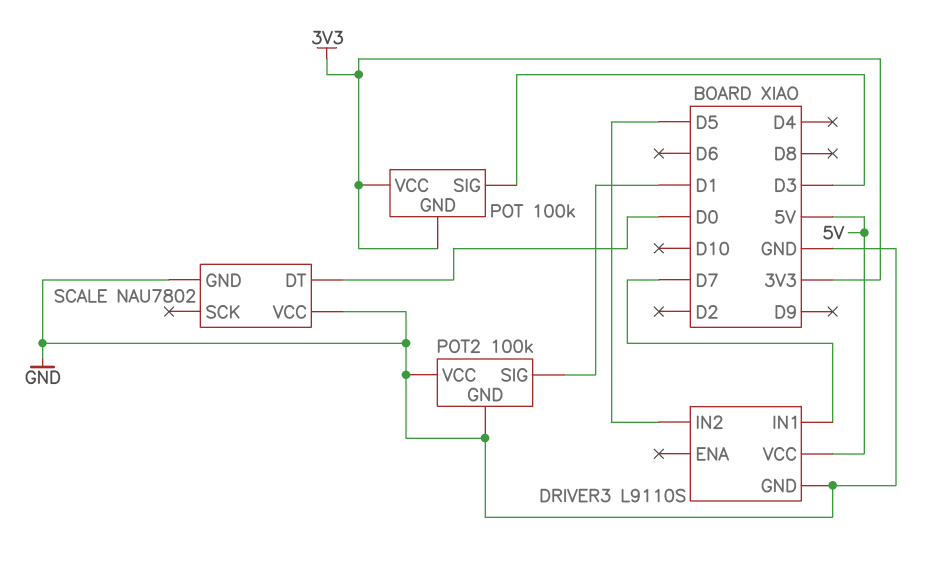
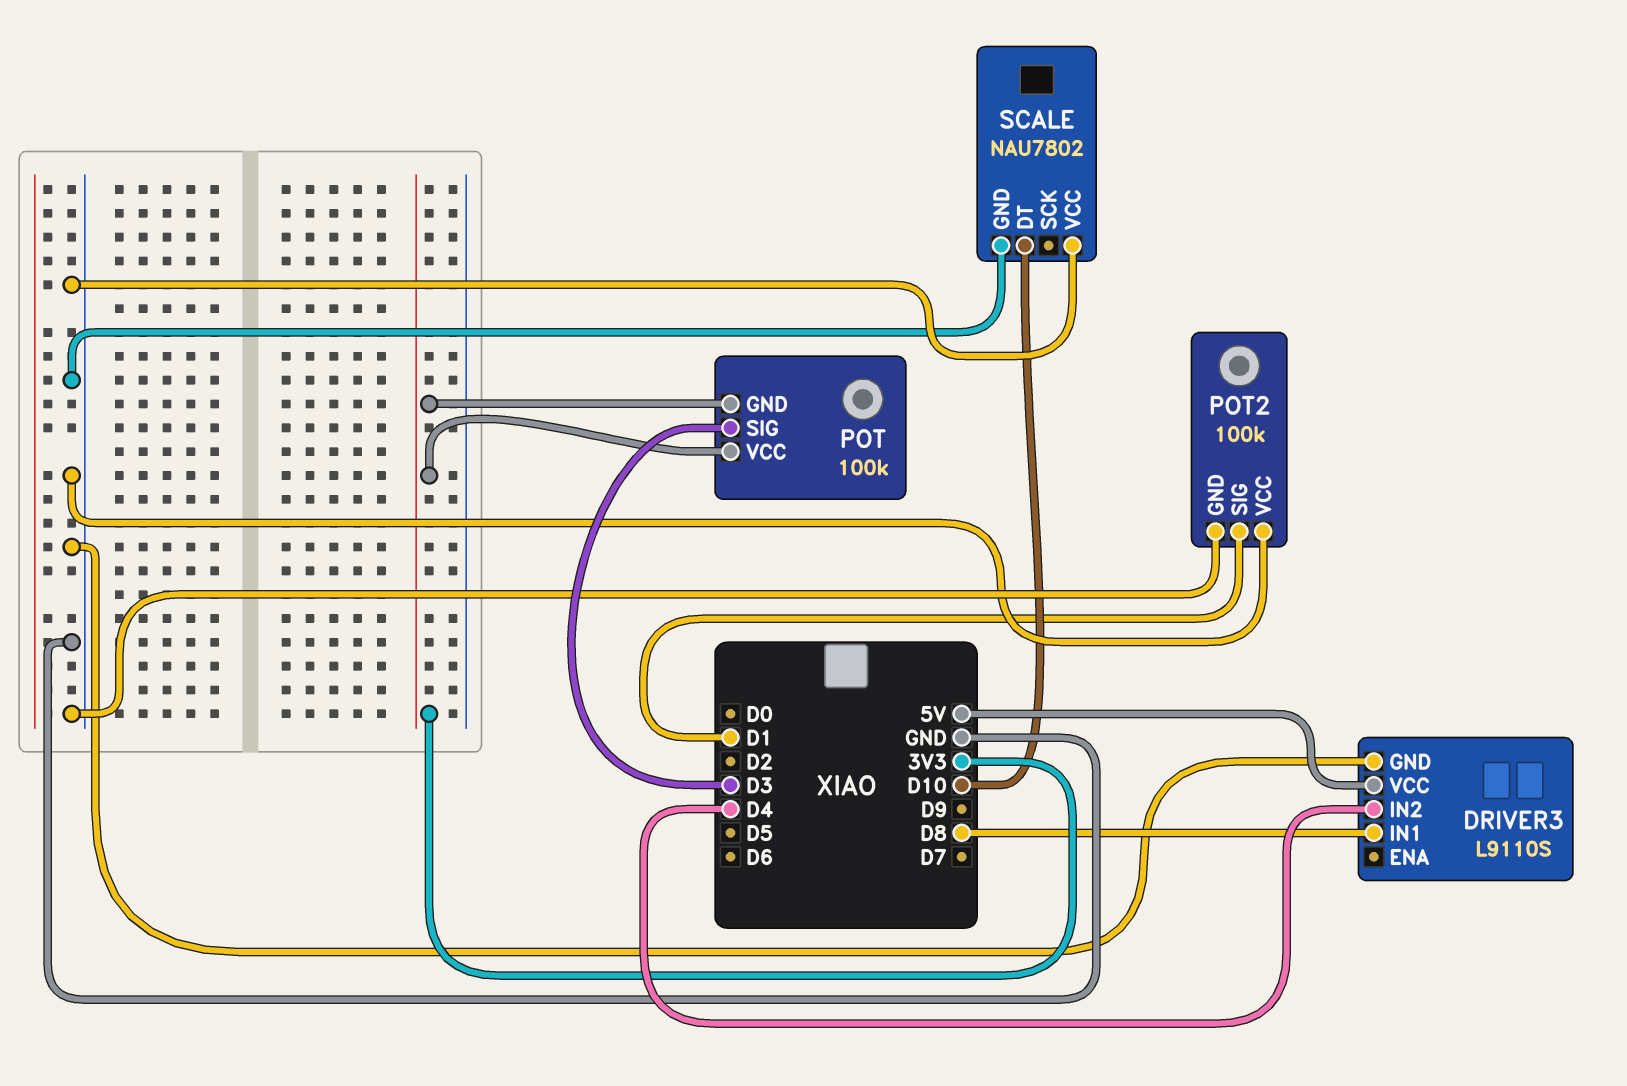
DRIVER3 pin IN1: D7 -> D8
DRIVER3 pin IN2: D5 -> D4
SCALE pin DT: D0 -> D10

